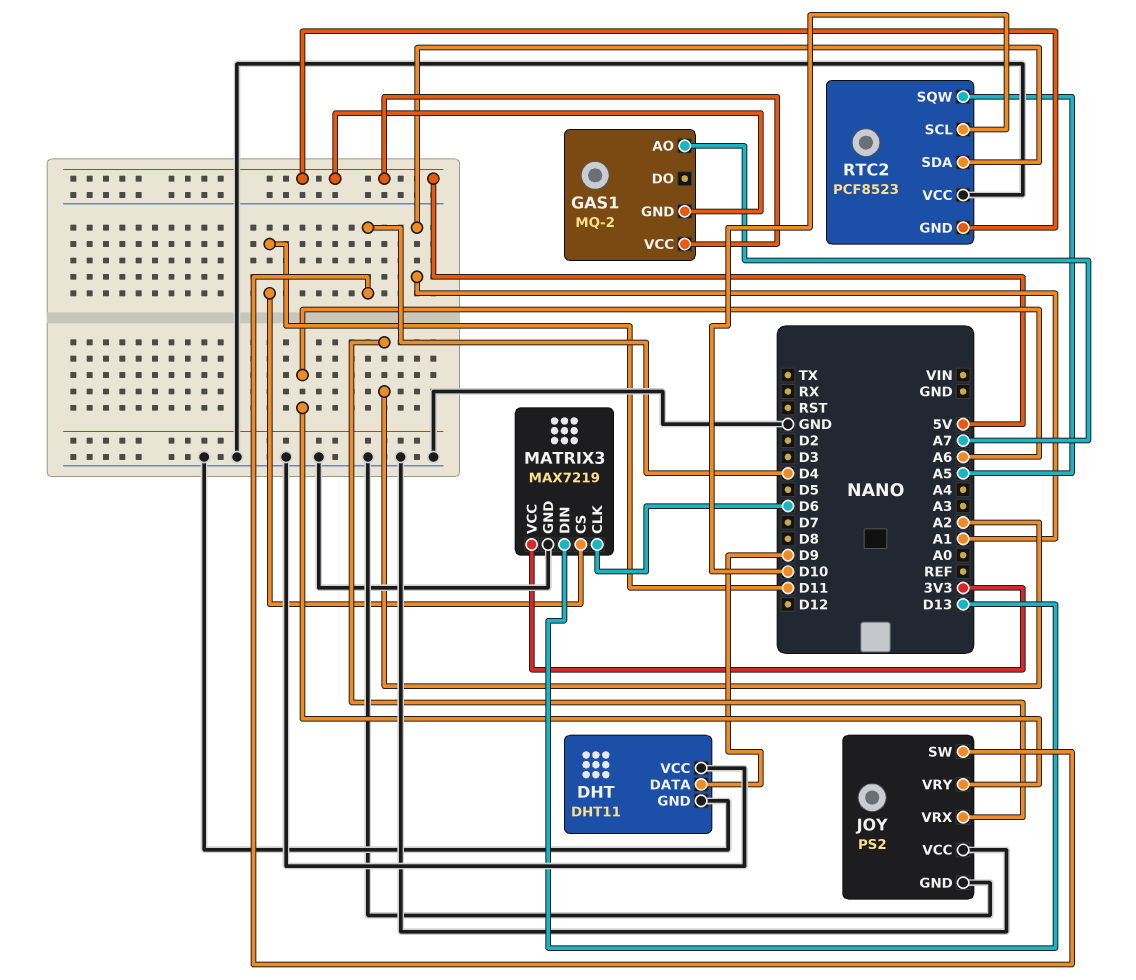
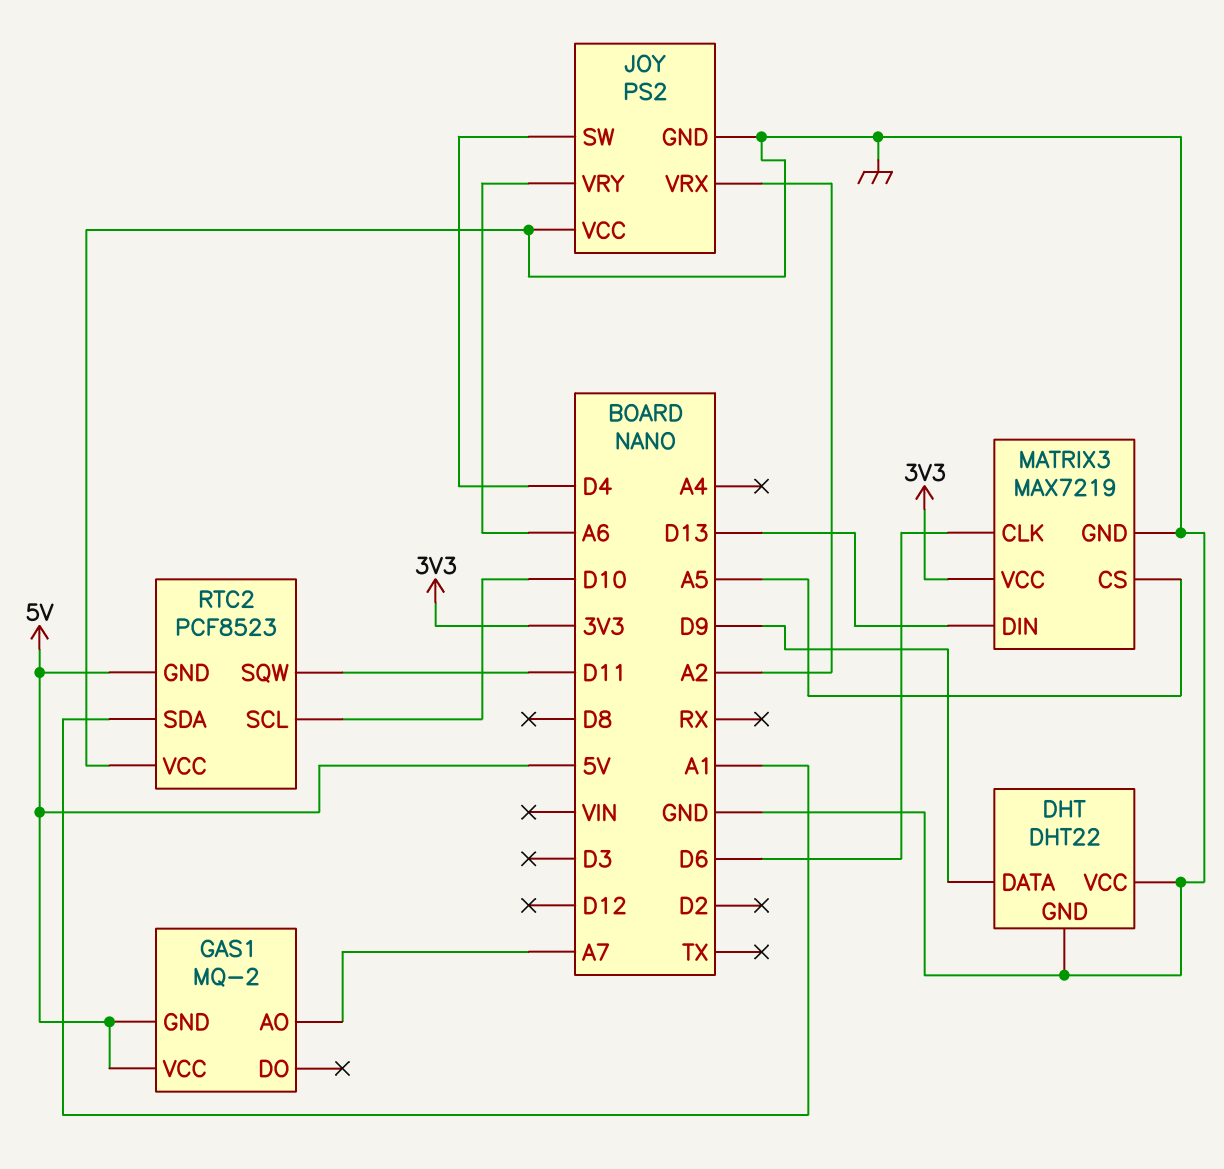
DHT: DHT11 -> DHT22
MATRIX3 pin CS: D11 -> A5
RTC2 pin SQW: A5 -> D11

